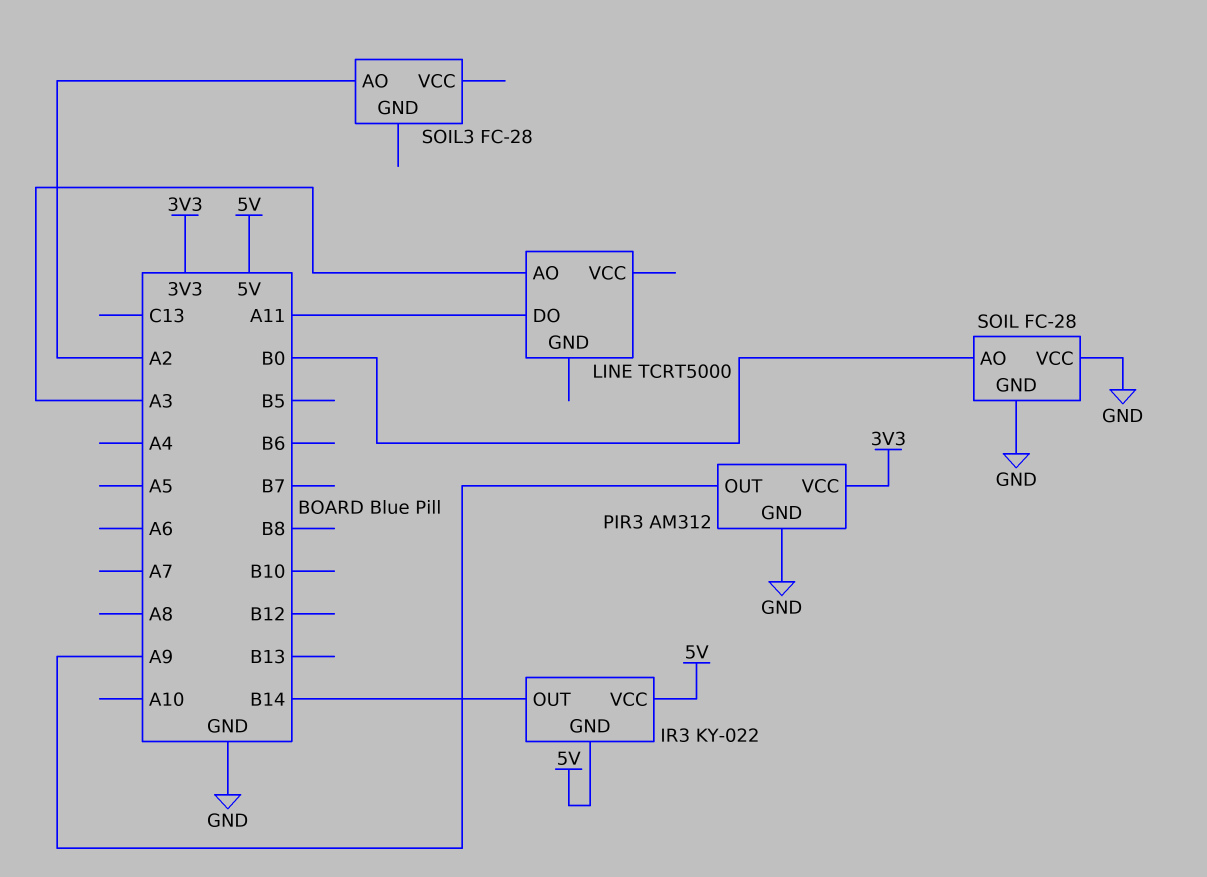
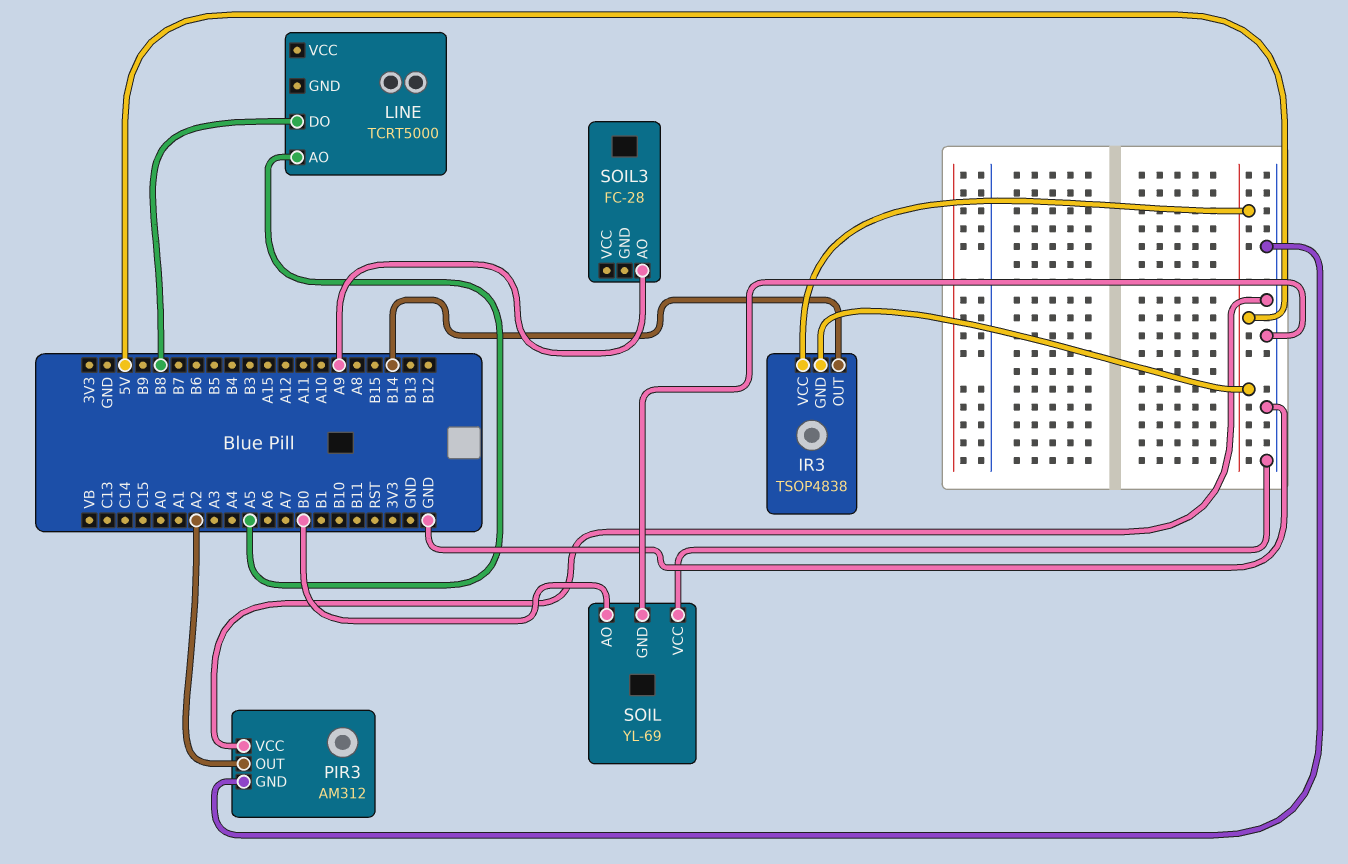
IR3: KY-022 -> TSOP4838
LINE pin AO: A3 -> A5
LINE pin DO: A11 -> B8
PIR3 pin OUT: A9 -> A2
PIR3 pin VCC: 3V3 -> GND
SOIL: FC-28 -> YL-69
SOIL3 pin AO: A2 -> A9

